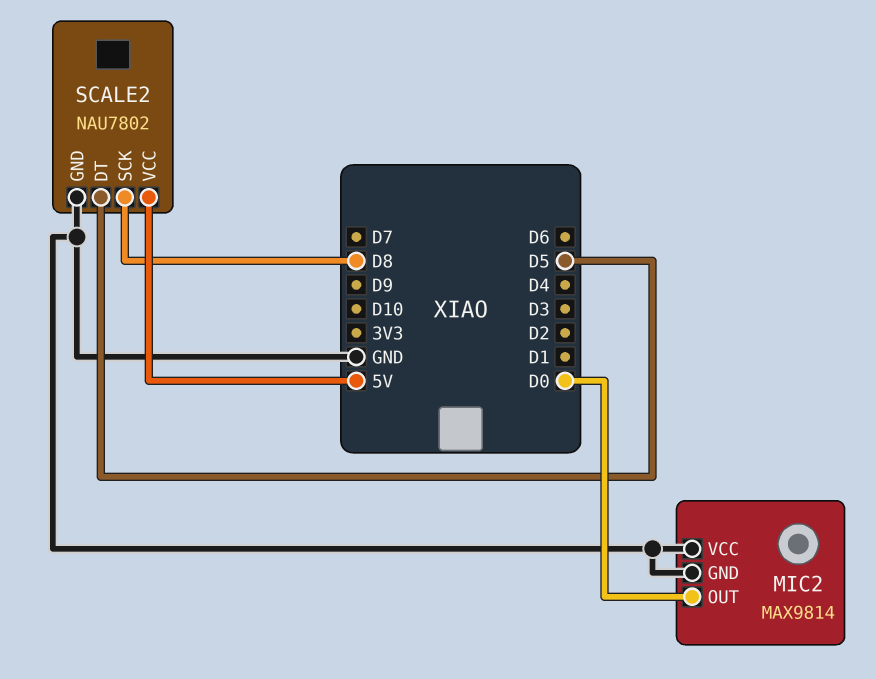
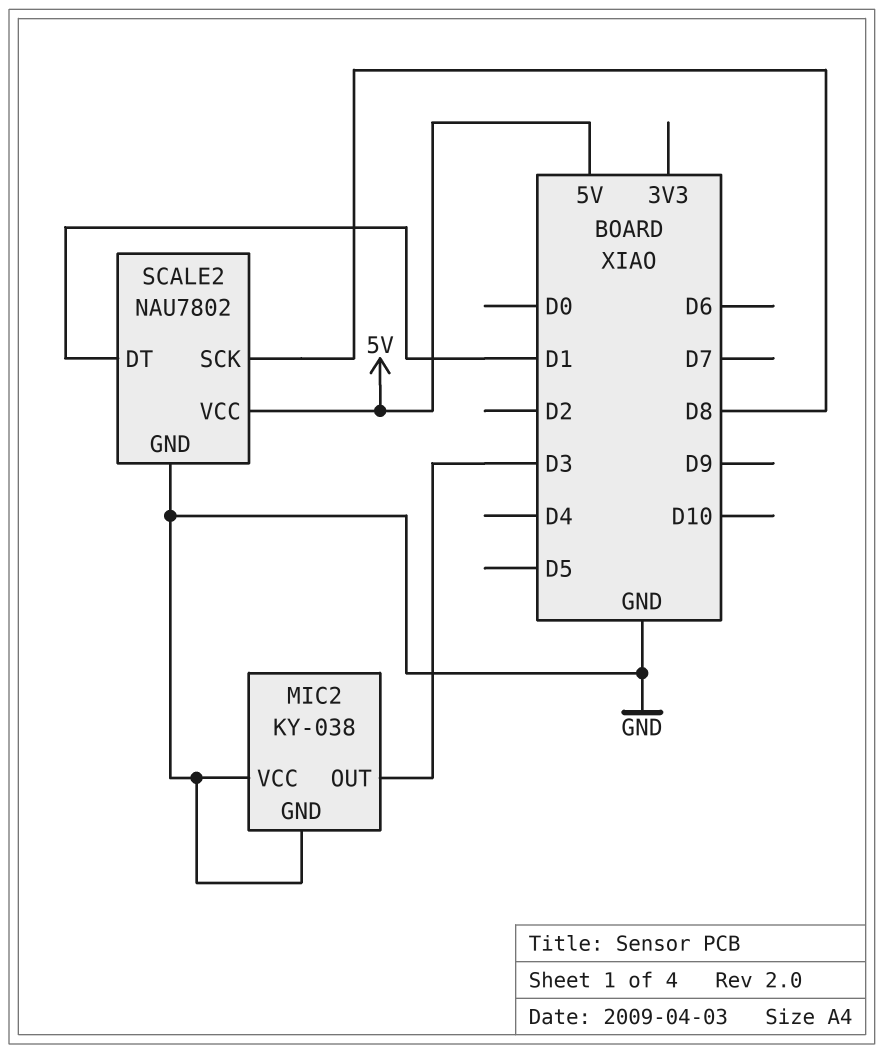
MIC2: MAX9814 -> KY-038
MIC2 pin OUT: D0 -> D3
SCALE2 pin DT: D5 -> D1

